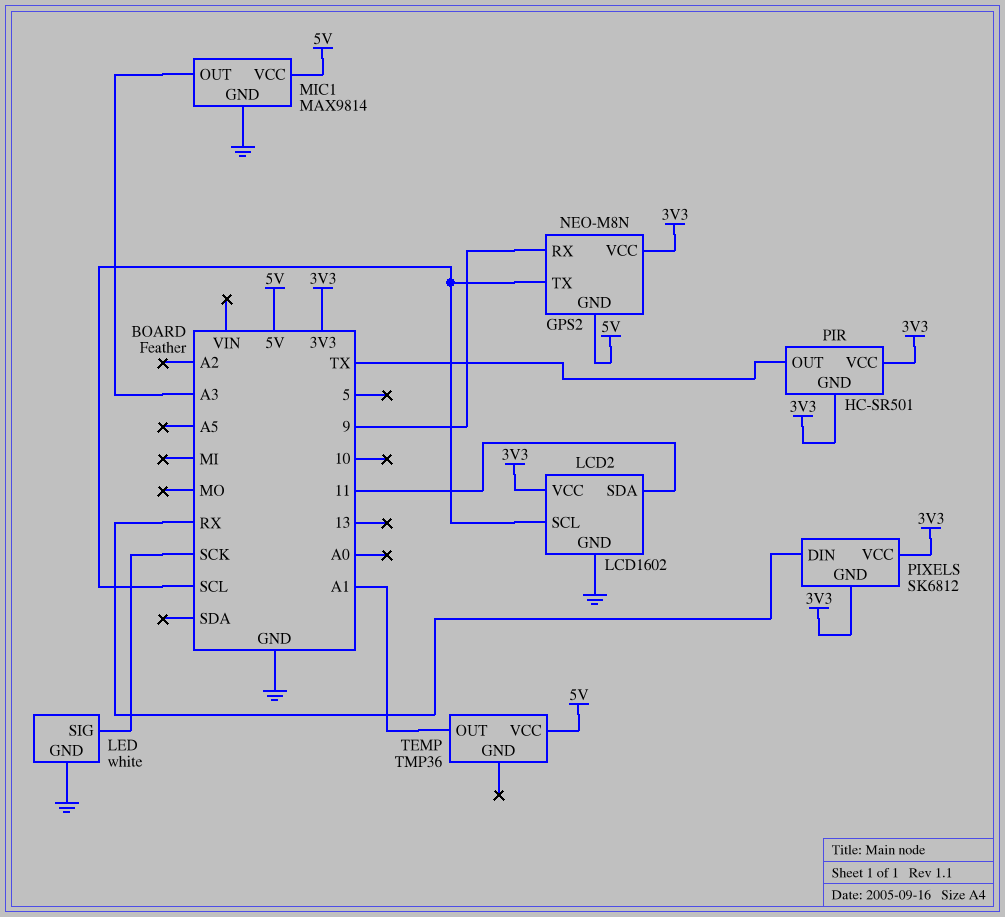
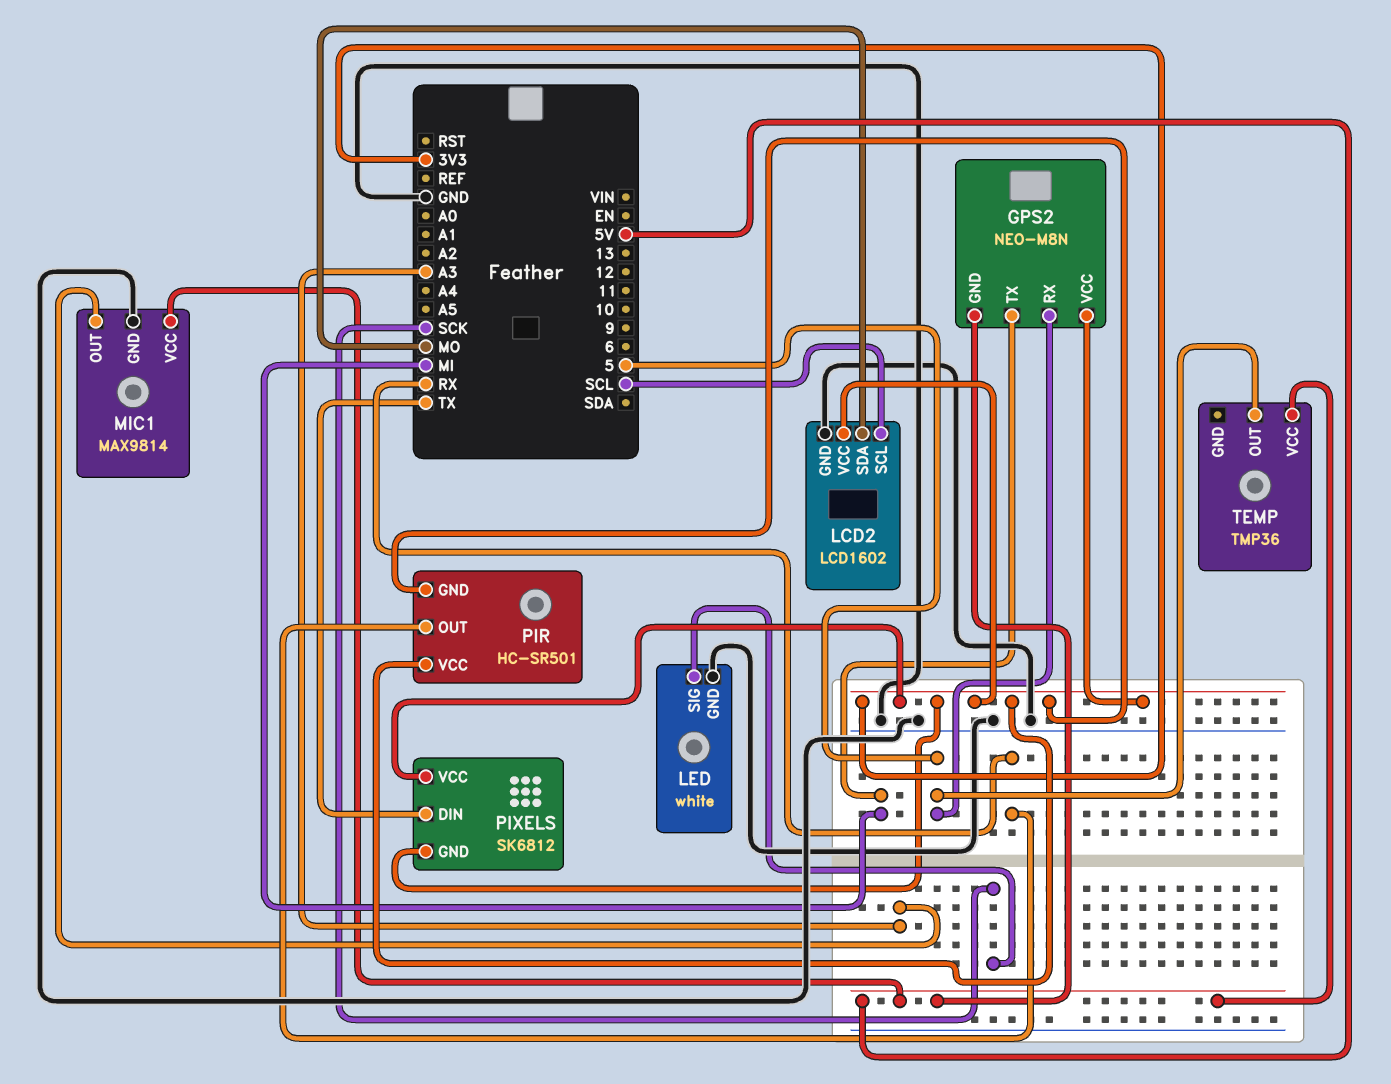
GPS2 pin RX: 9 -> 5
GPS2 pin TX: SCL -> MI
LCD2 pin SDA: 11 -> MO
PIR pin OUT: TX -> RX
PIXELS pin DIN: RX -> TX
TEMP pin OUT: A1 -> 5

